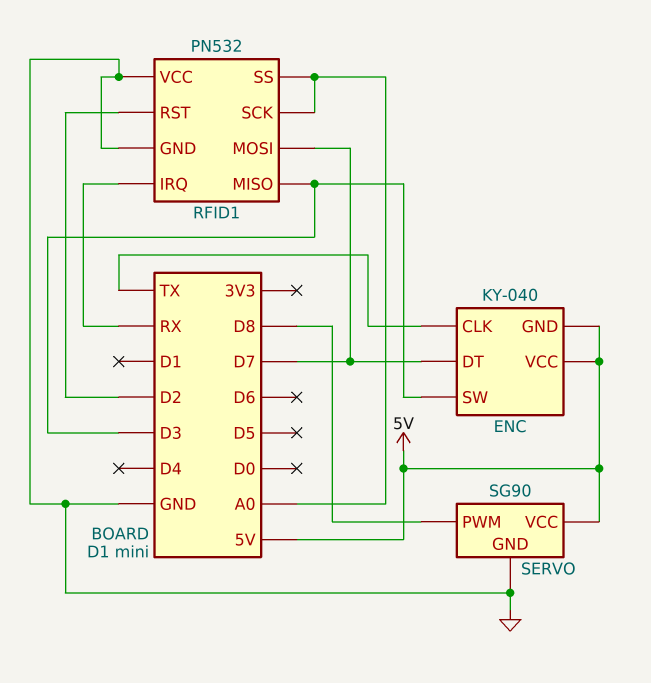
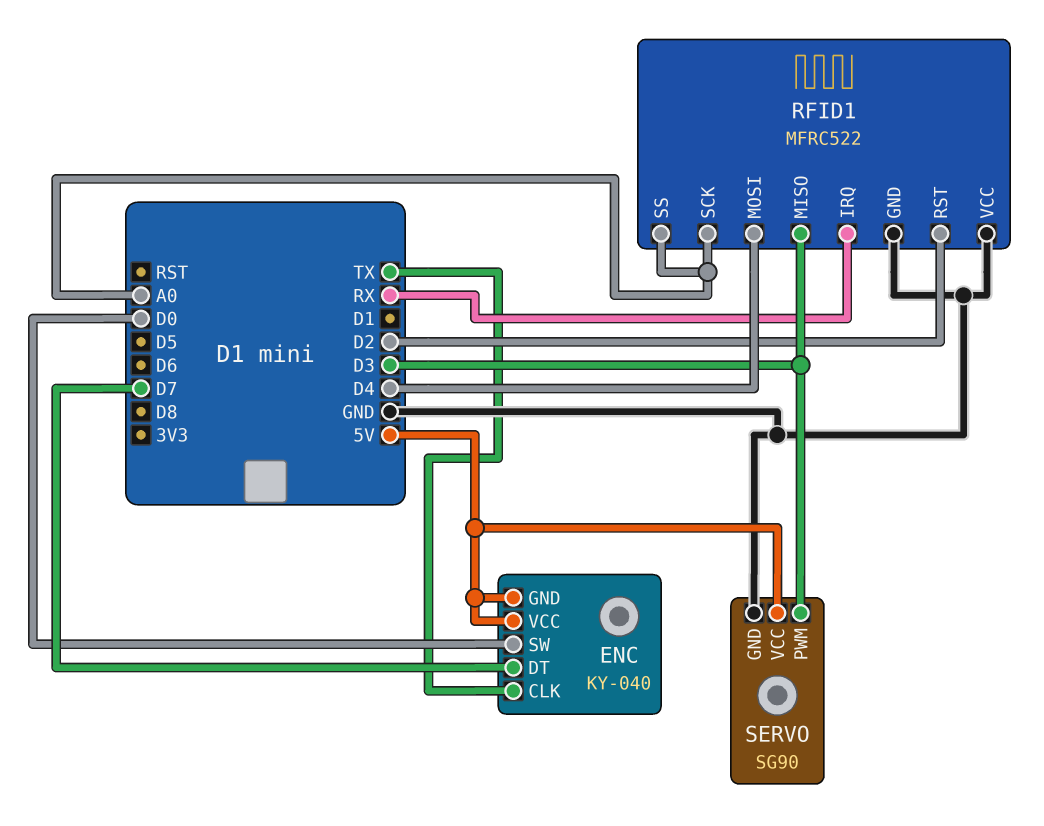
ENC pin SW: D3 -> D0
RFID1: PN532 -> MFRC522
RFID1 pin MOSI: D7 -> D4
SERVO pin PWM: D8 -> D3

